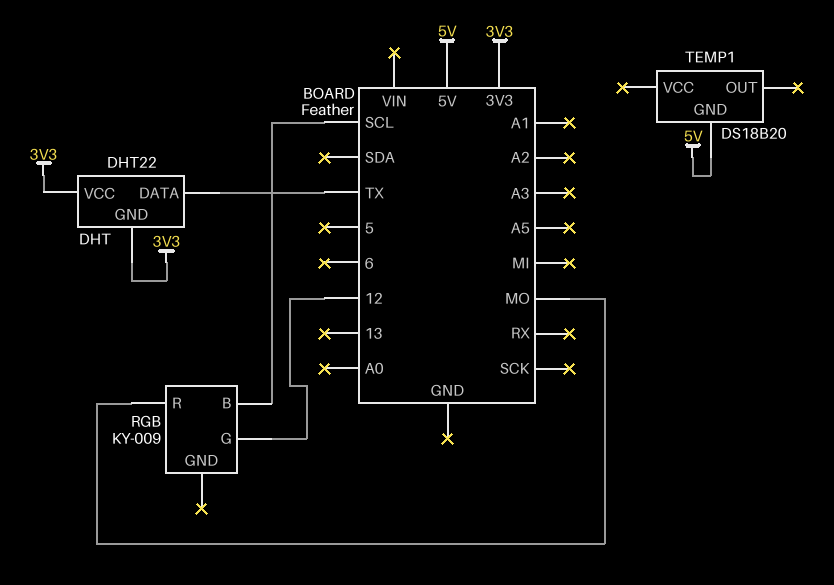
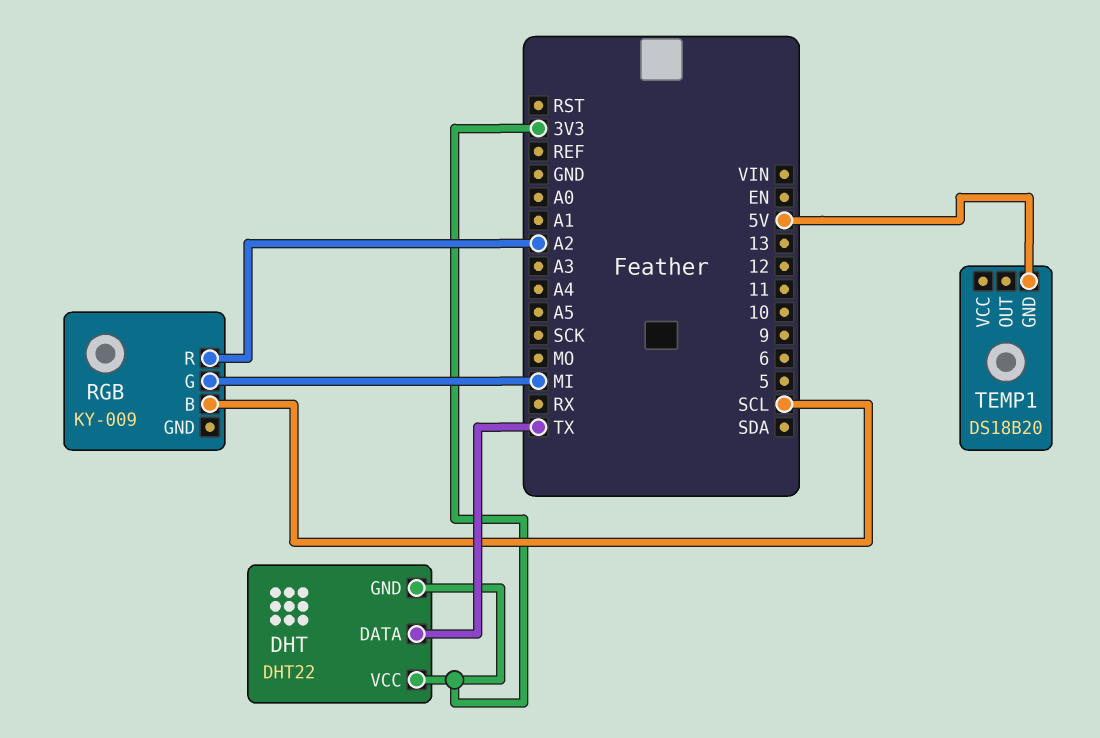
RGB pin G: 12 -> MI
RGB pin R: MO -> A2

